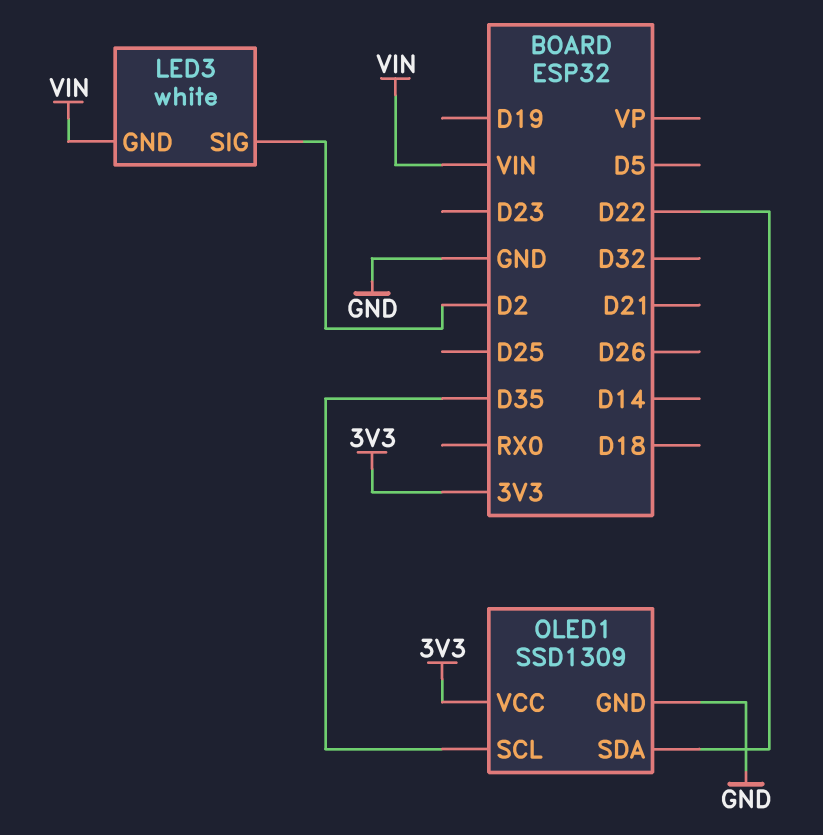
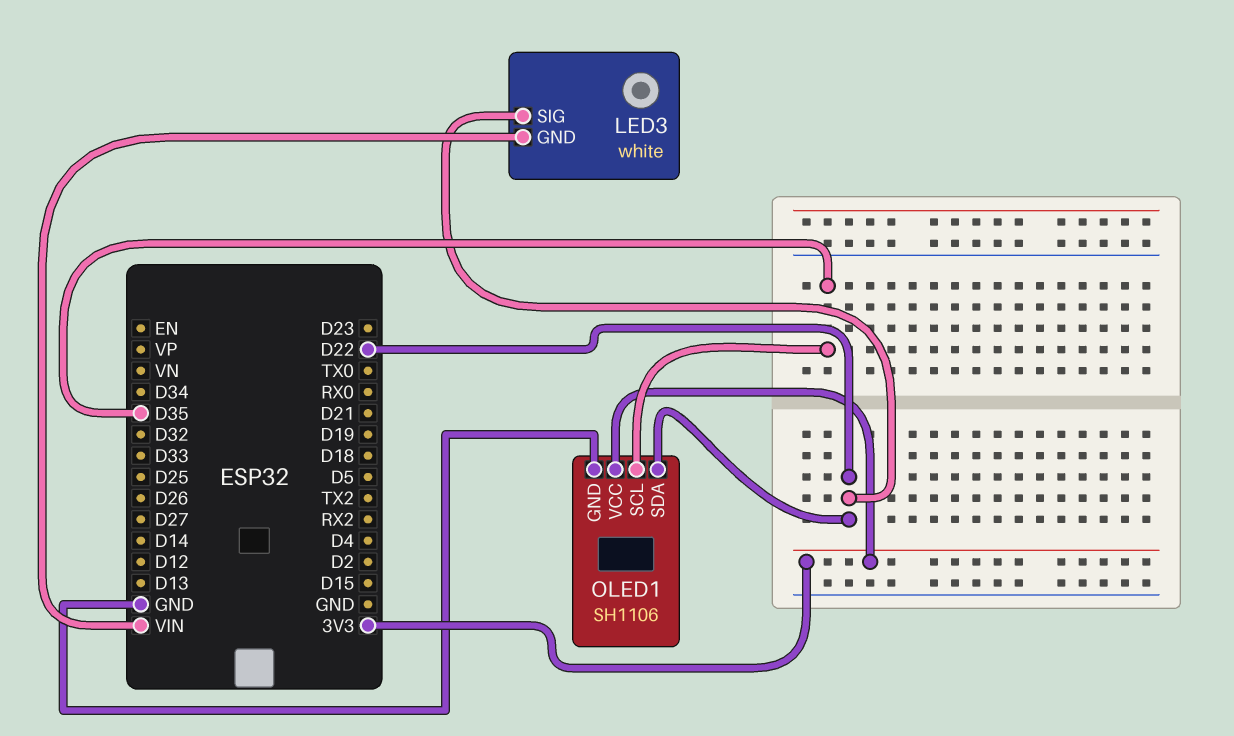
LED3 pin SIG: D2 -> D22
OLED1: SSD1309 -> SH1106

